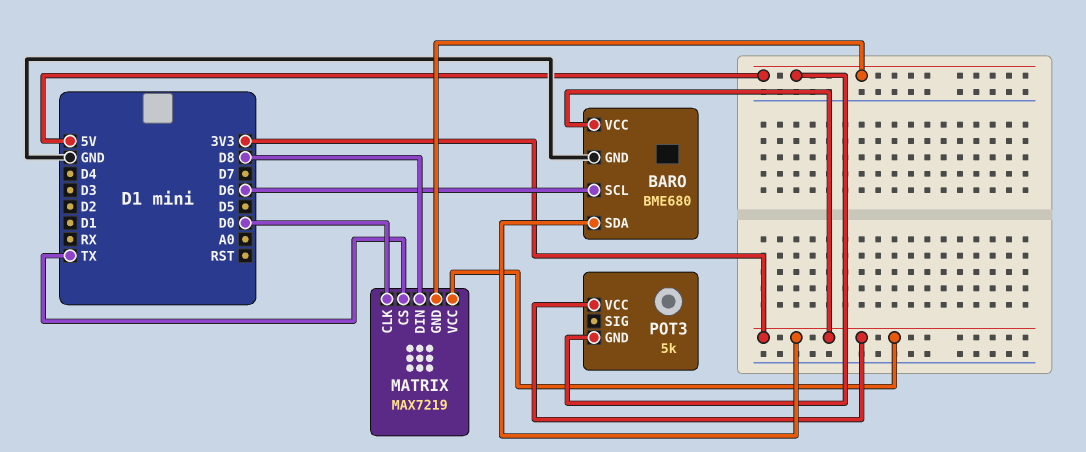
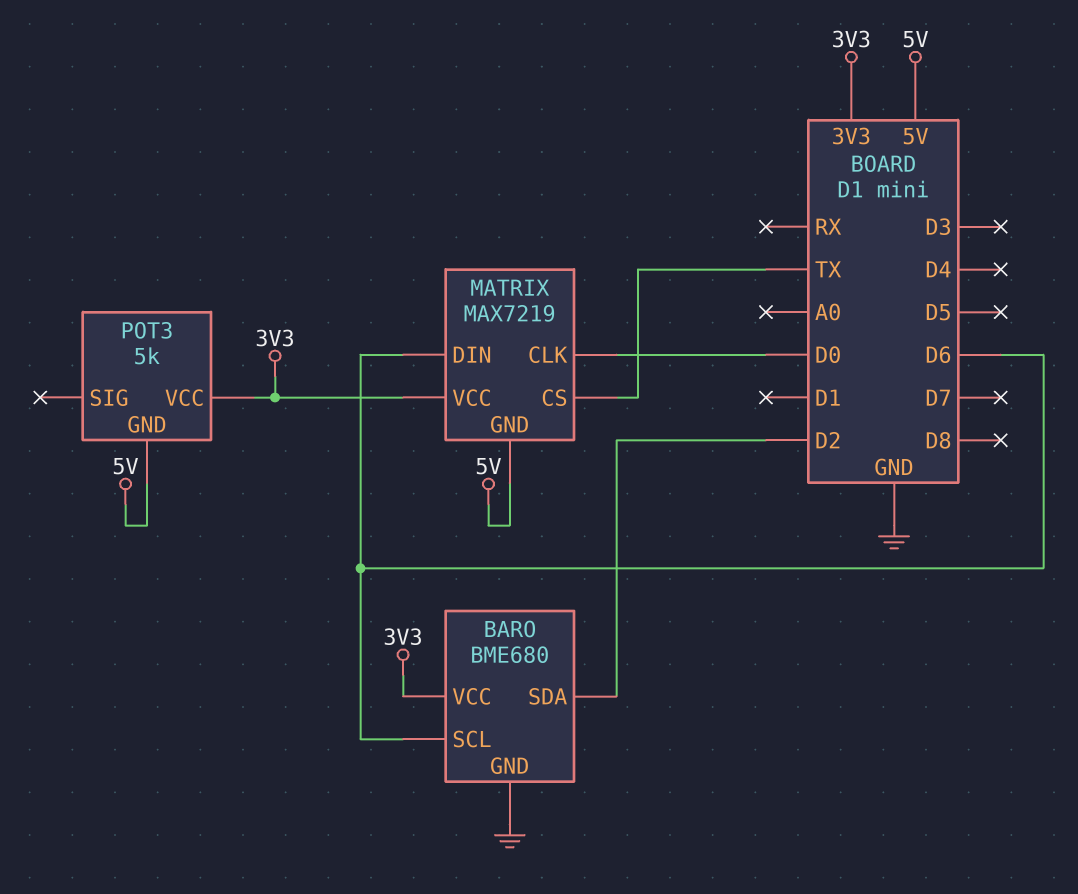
BARO pin SDA: 3V3 -> D2
MATRIX pin DIN: D8 -> D6

